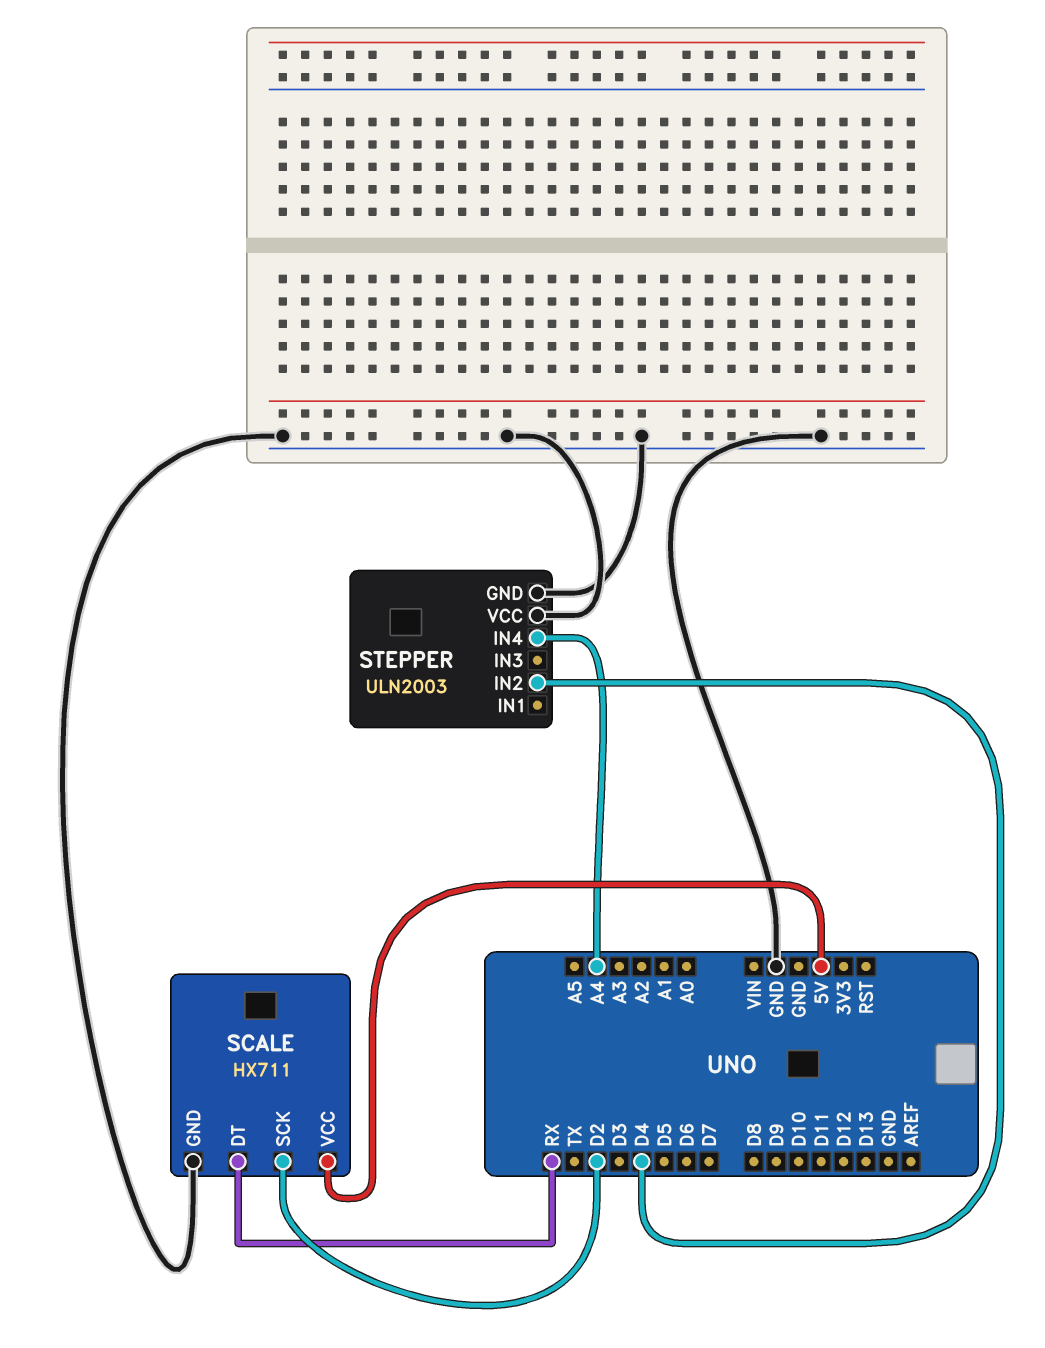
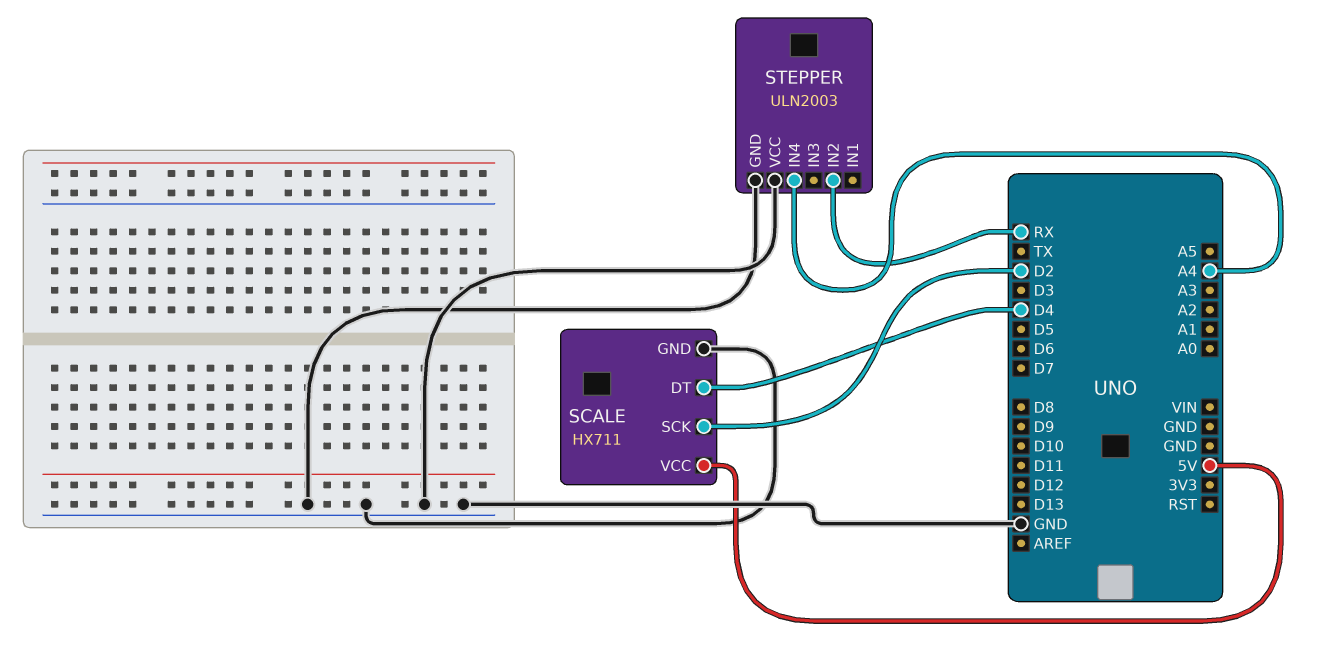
SCALE pin DT: RX -> D4
STEPPER pin IN2: D4 -> RX

